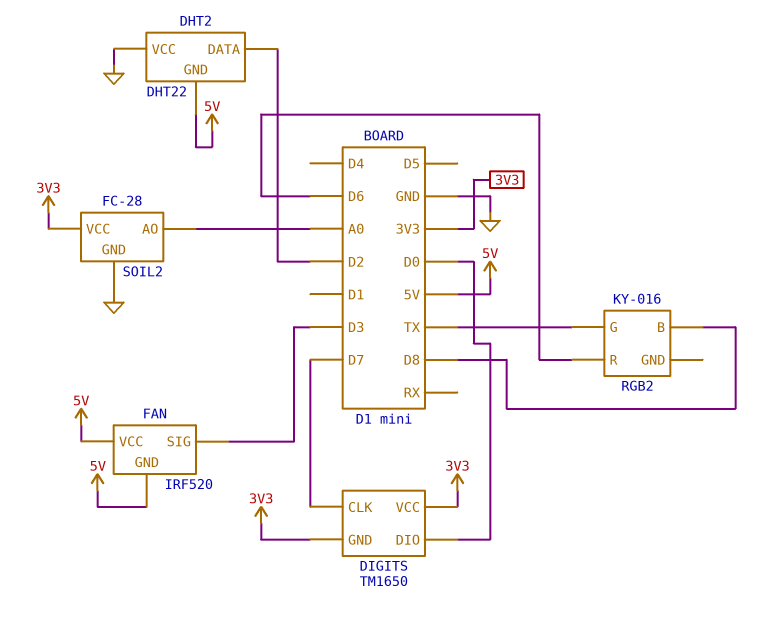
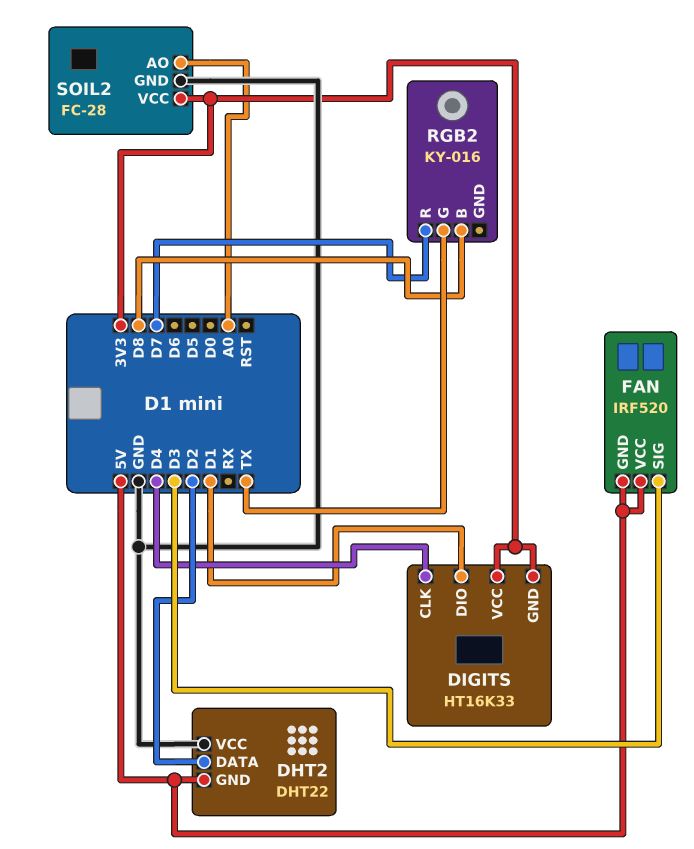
DIGITS: TM1650 -> HT16K33
DIGITS pin CLK: D7 -> D4
DIGITS pin DIO: D0 -> D1
RGB2 pin R: D6 -> D7

